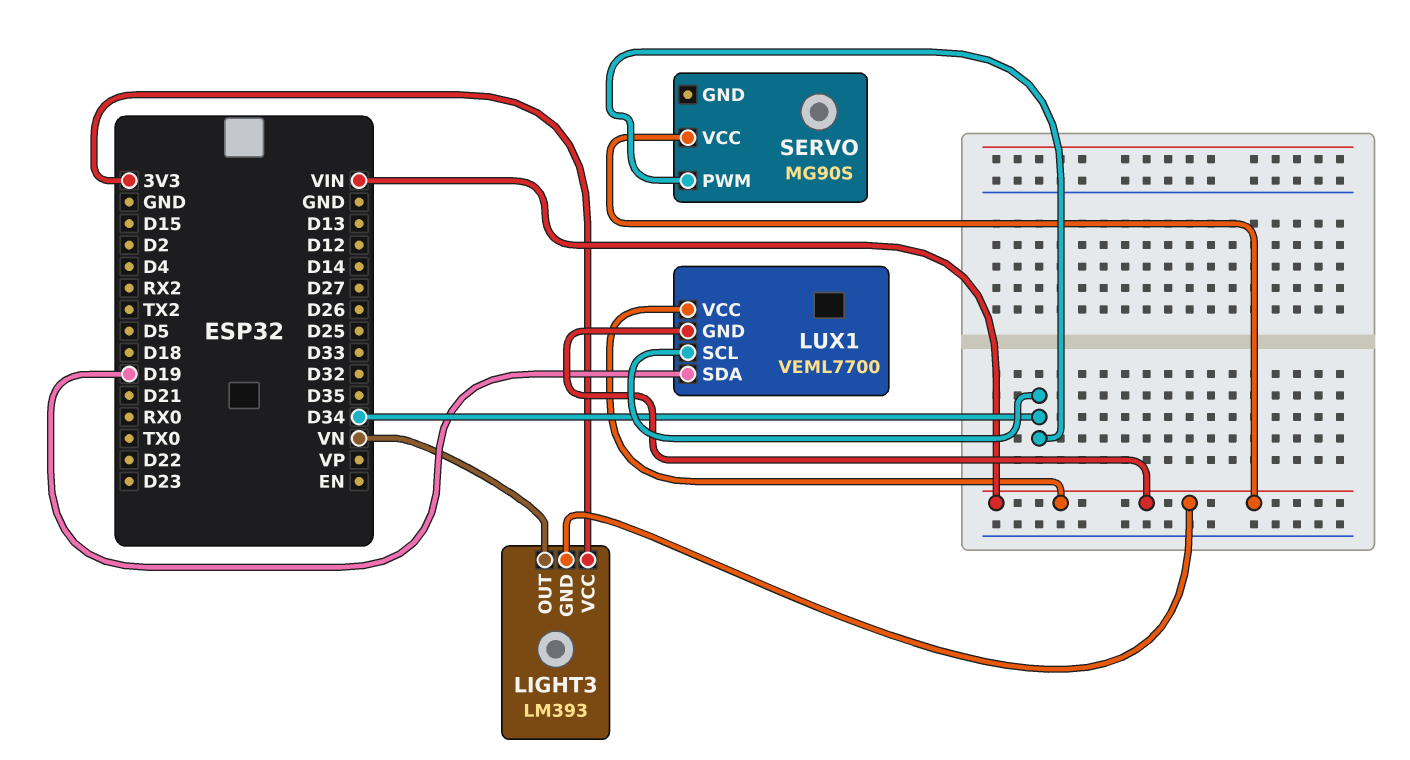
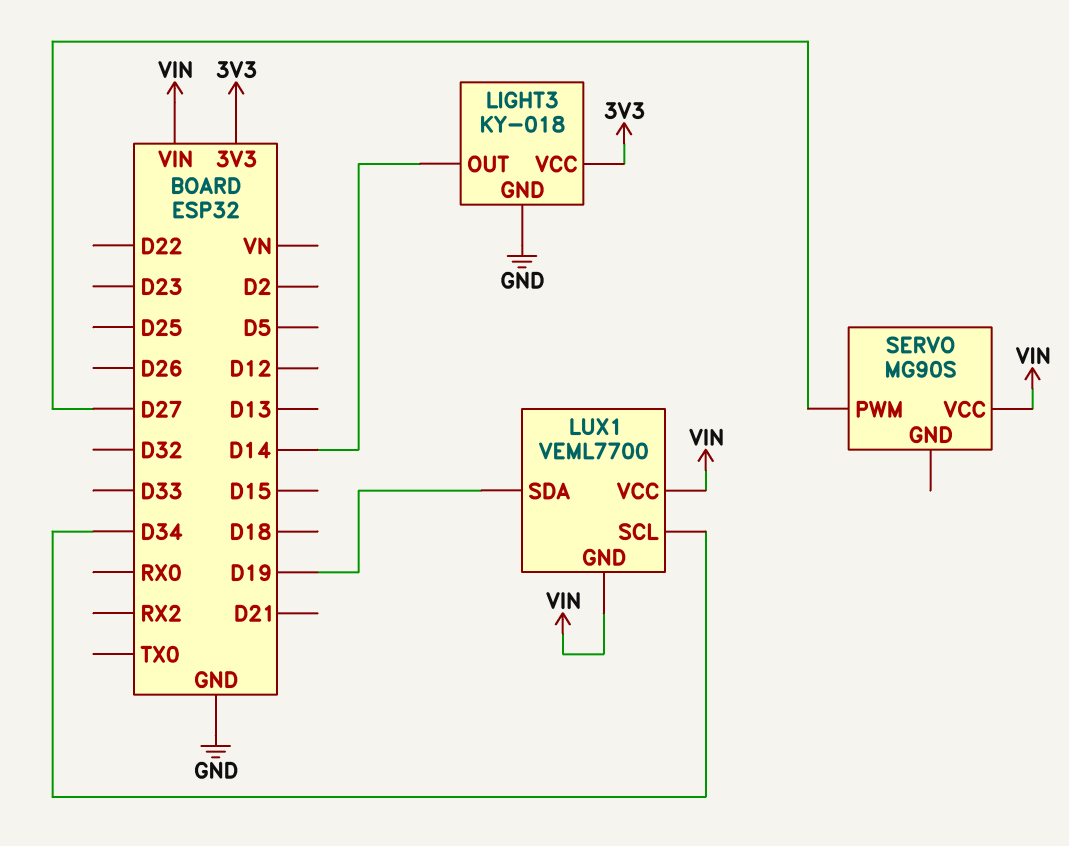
LIGHT3: LM393 -> KY-018
LIGHT3 pin GND: VIN -> GND
LIGHT3 pin OUT: VN -> D14
SERVO pin PWM: D34 -> D27

